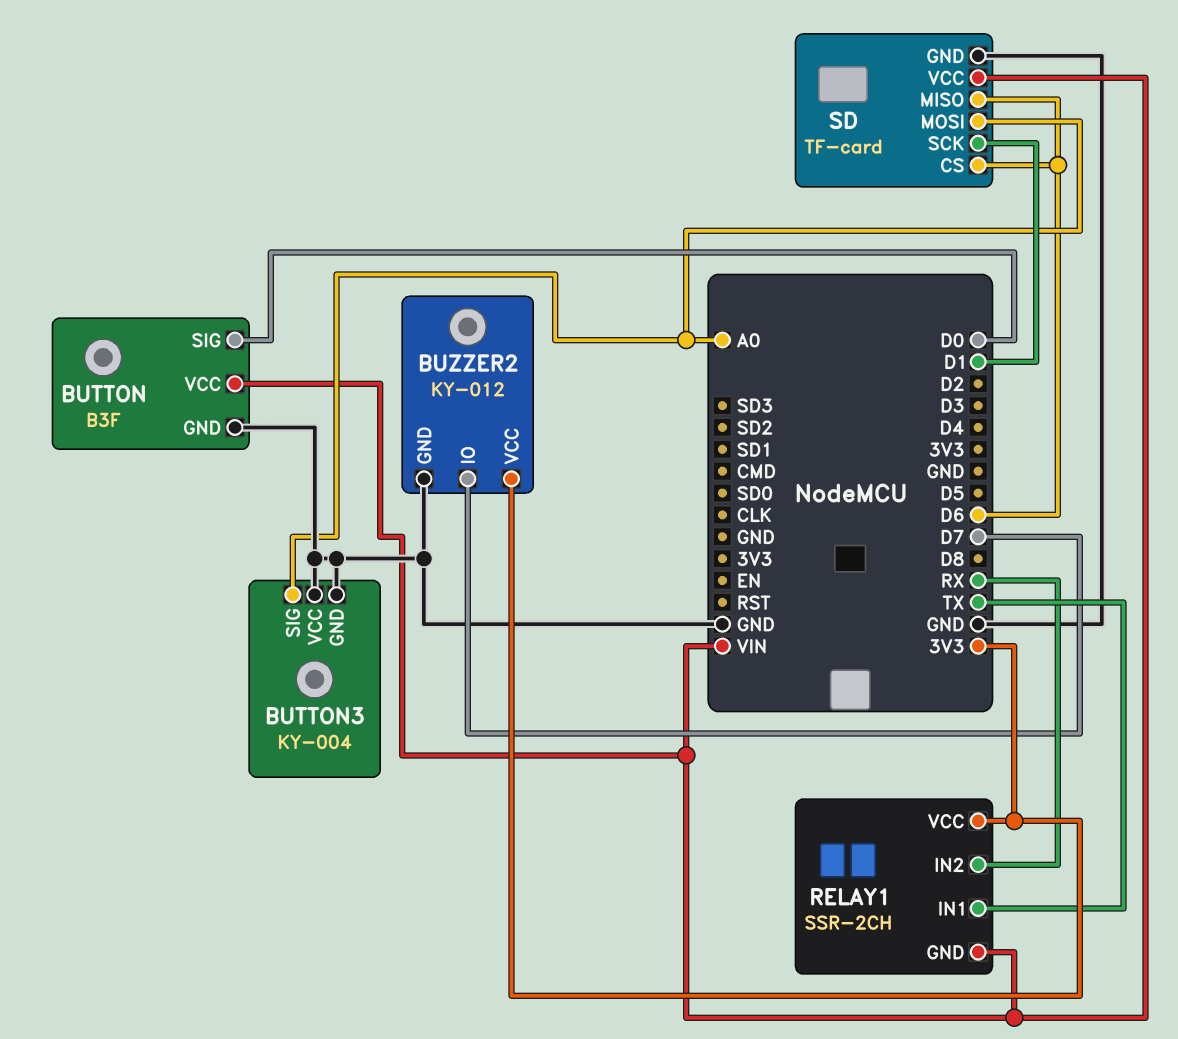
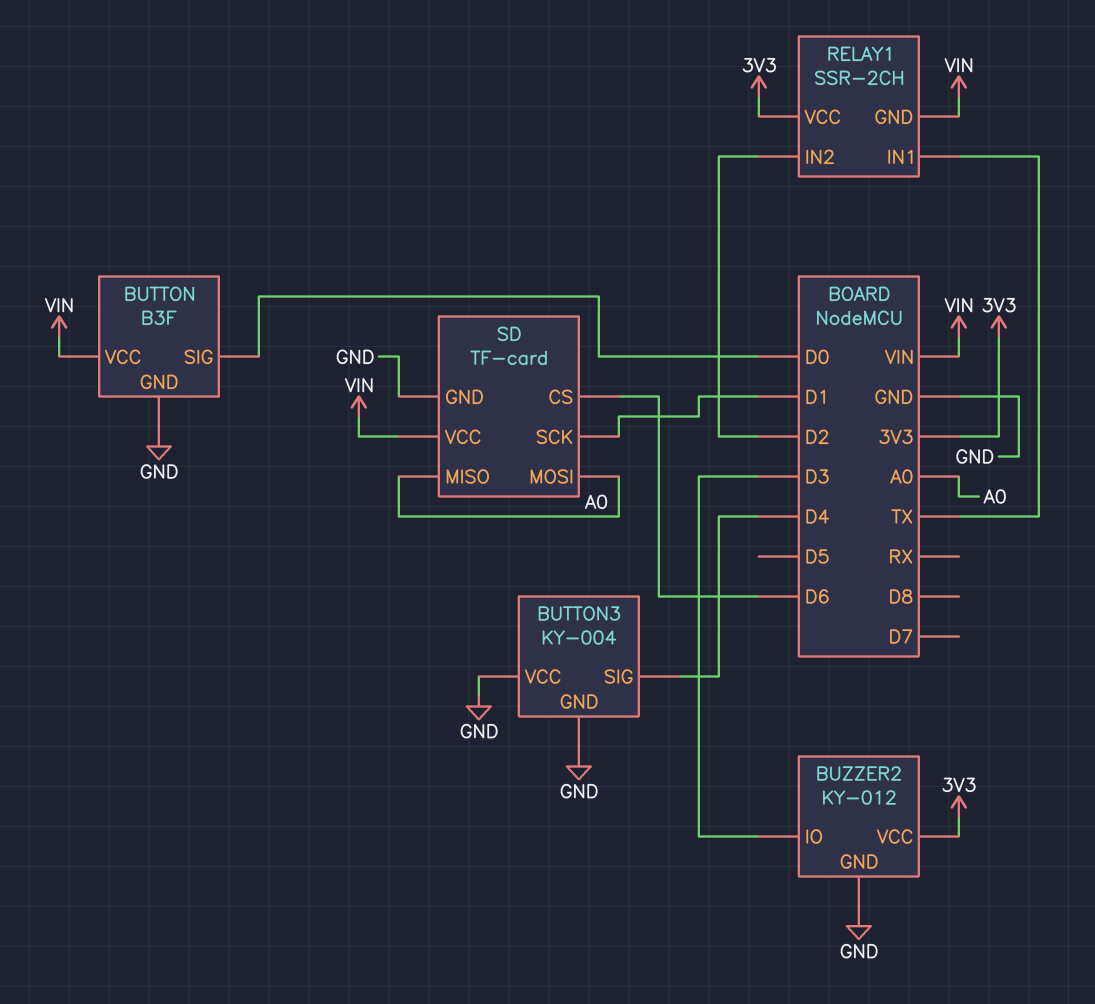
BUTTON3 pin SIG: A0 -> D4
BUZZER2 pin IO: D7 -> D3
RELAY1 pin IN2: RX -> D2
SD pin MISO: D6 -> A0

